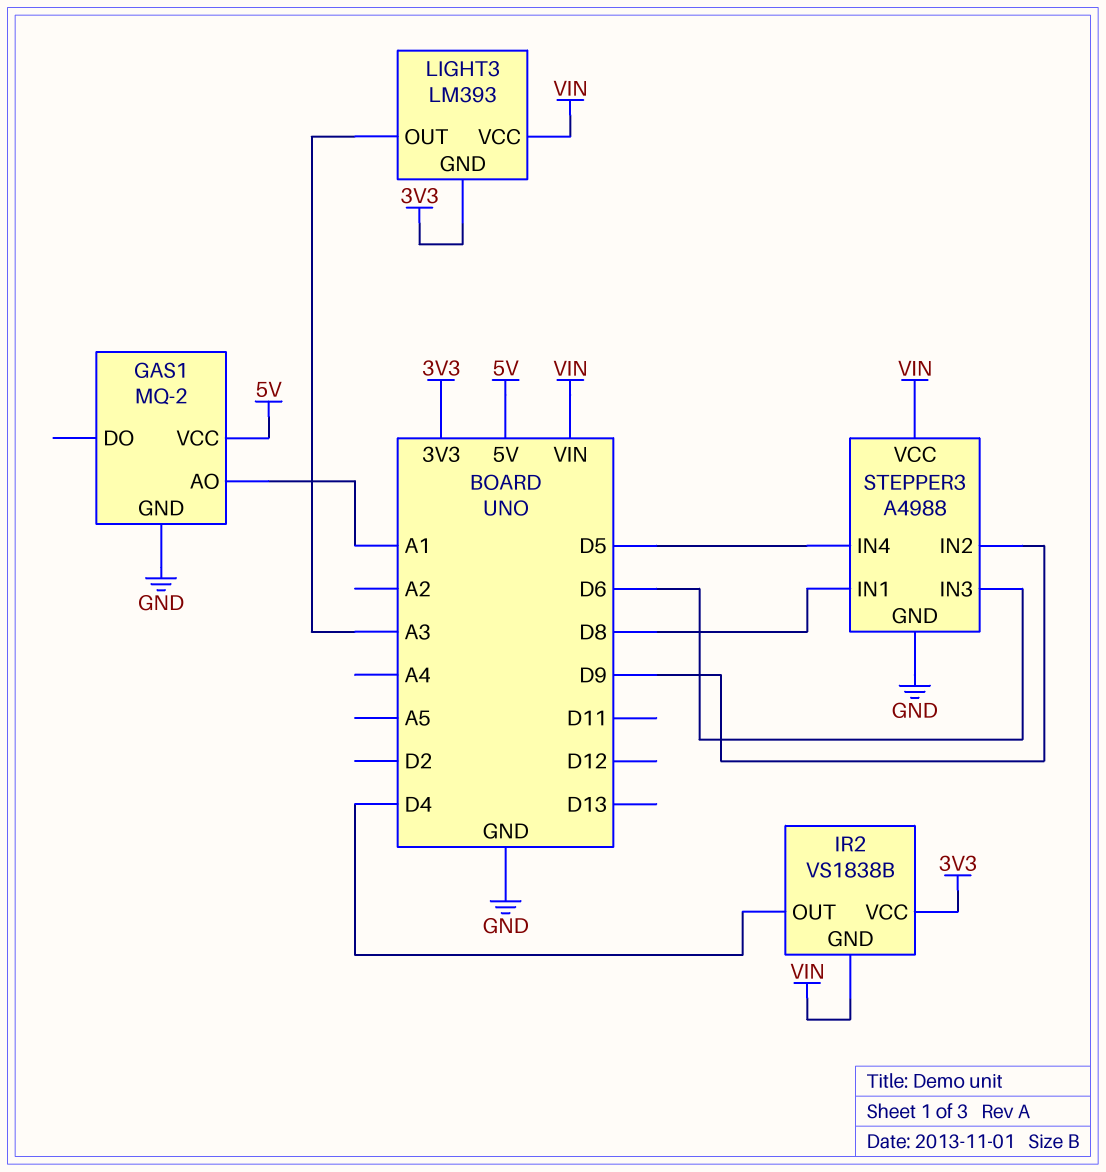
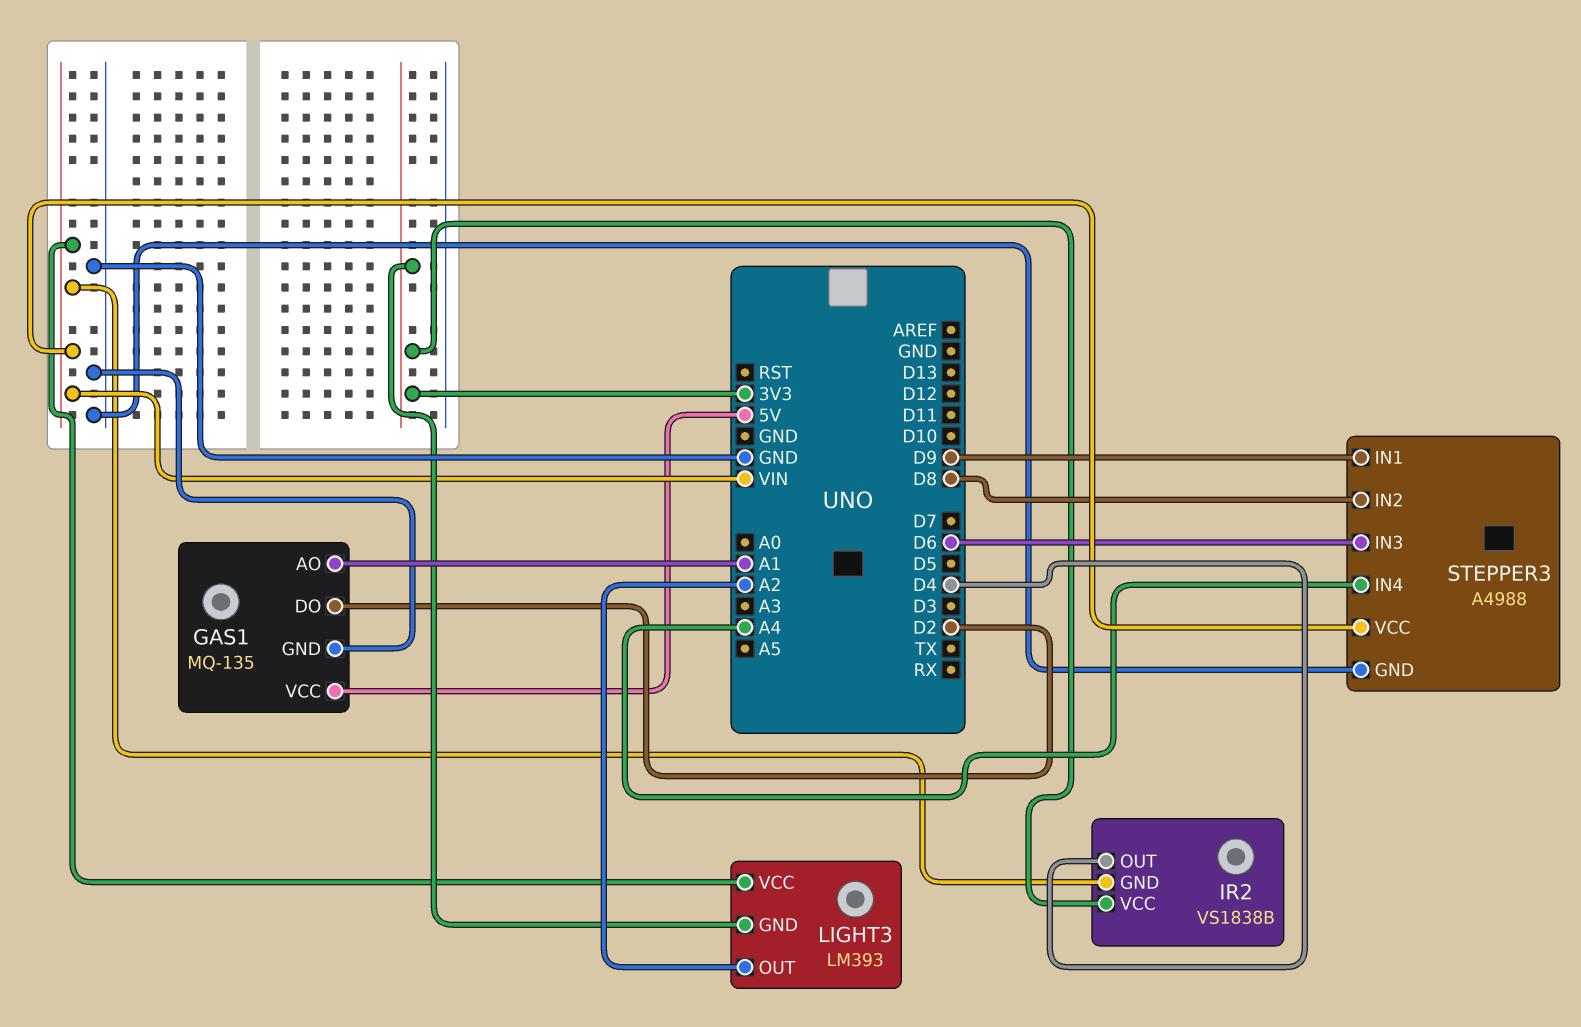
GAS1: MQ-2 -> MQ-135
GAS1 pin DO: none -> D2
LIGHT3 pin OUT: A3 -> A2
STEPPER3 pin IN1: D8 -> D9
STEPPER3 pin IN2: D9 -> D8
STEPPER3 pin IN4: D5 -> A4

